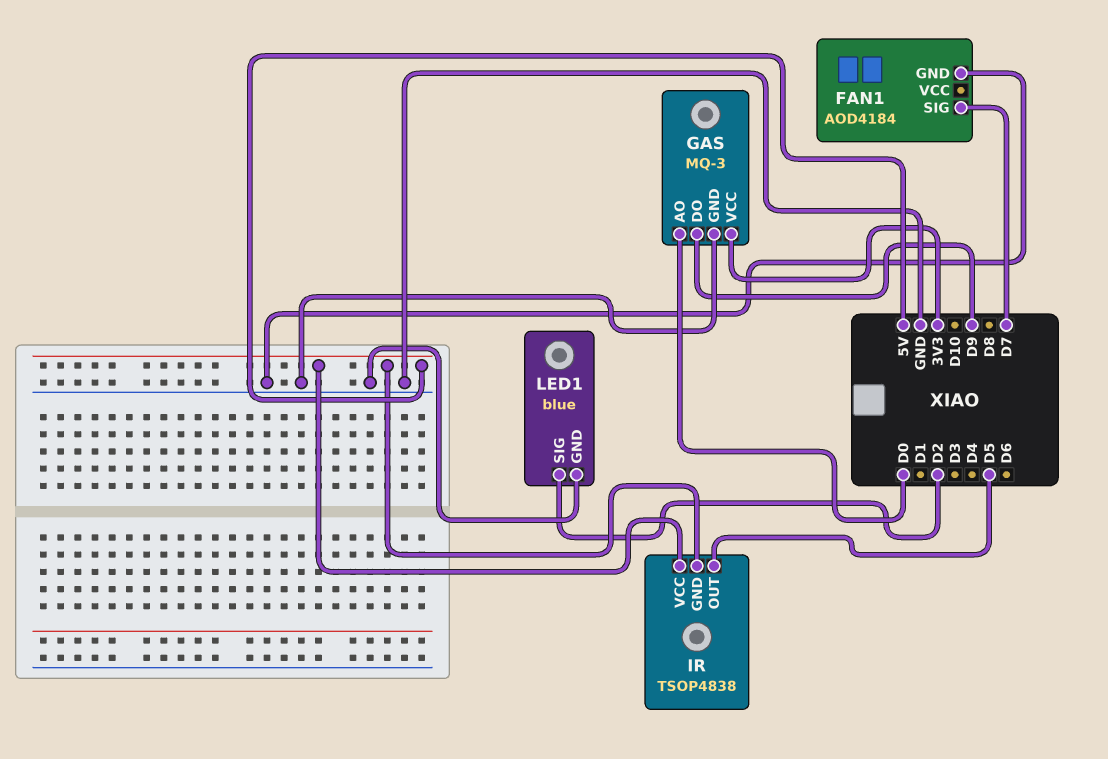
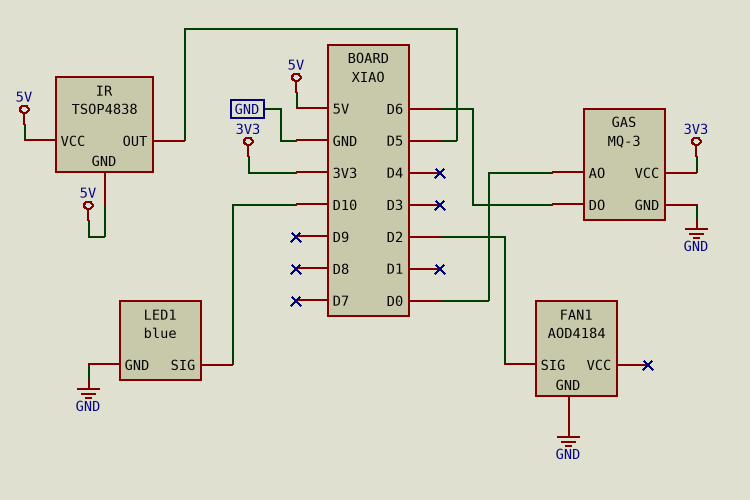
FAN1 pin SIG: D7 -> D2
GAS pin DO: D9 -> D6
LED1 pin SIG: D2 -> D10

